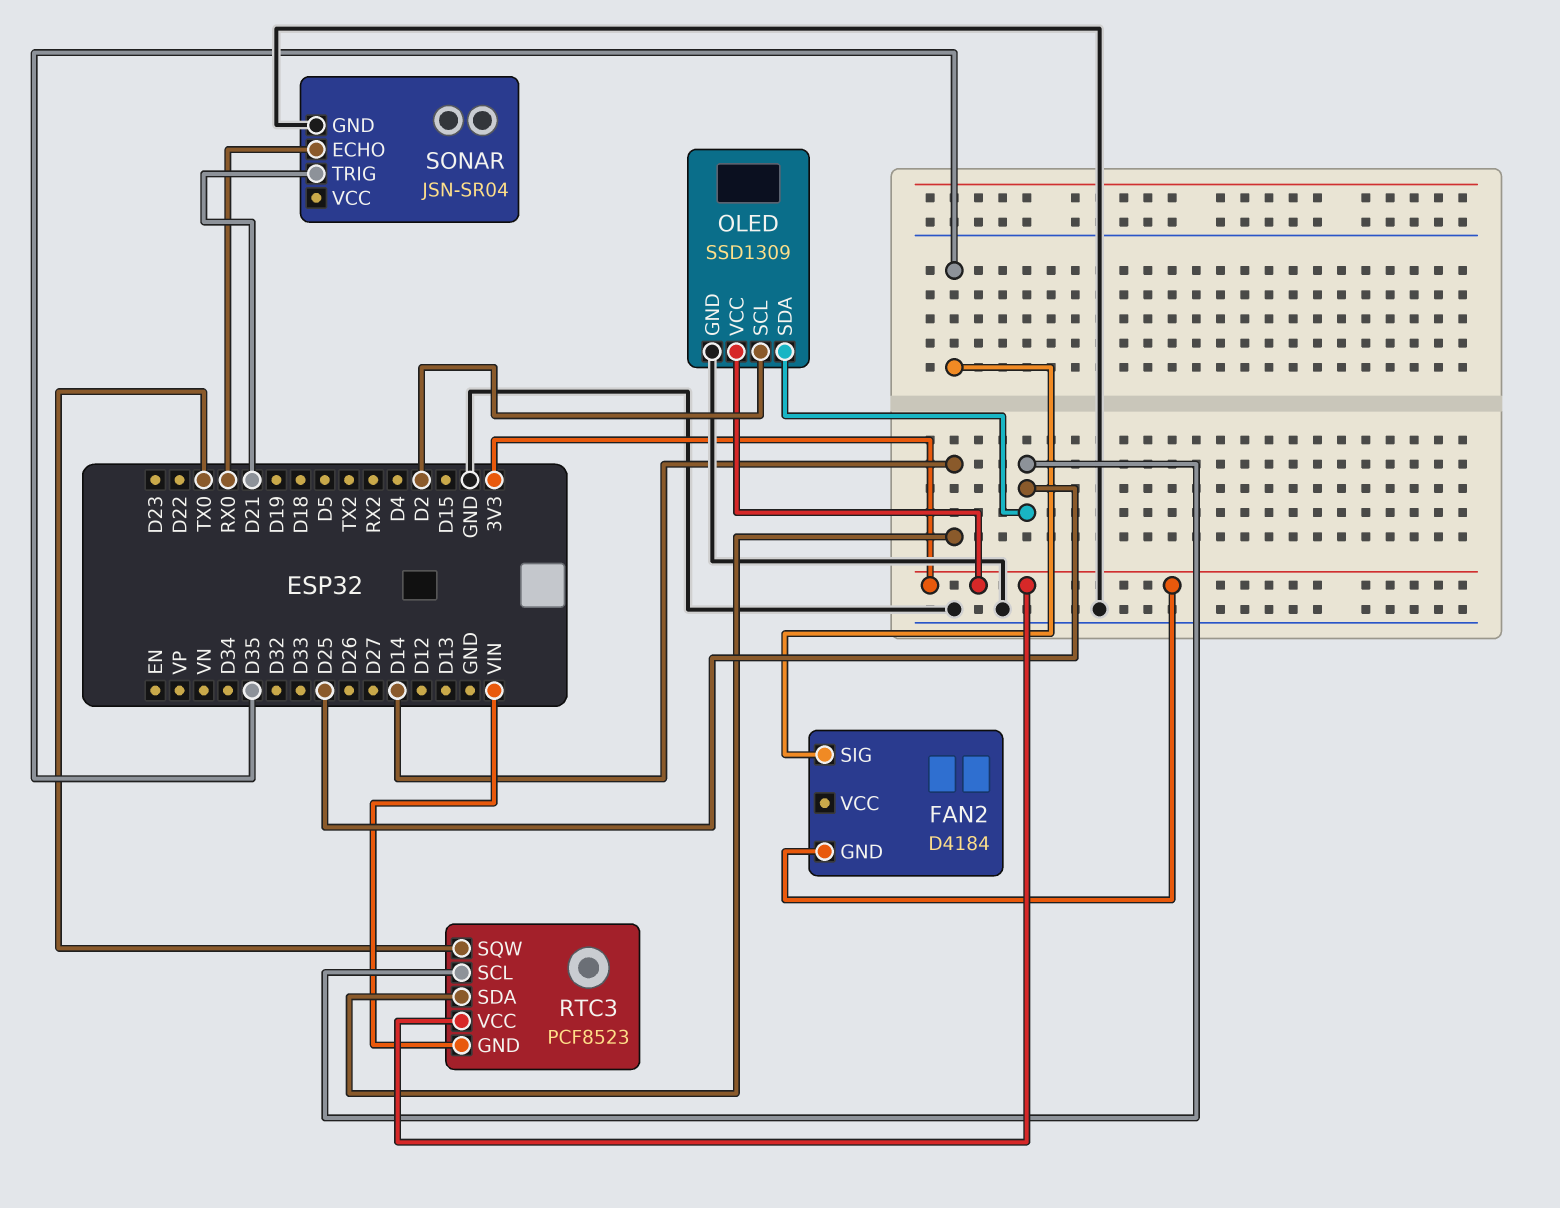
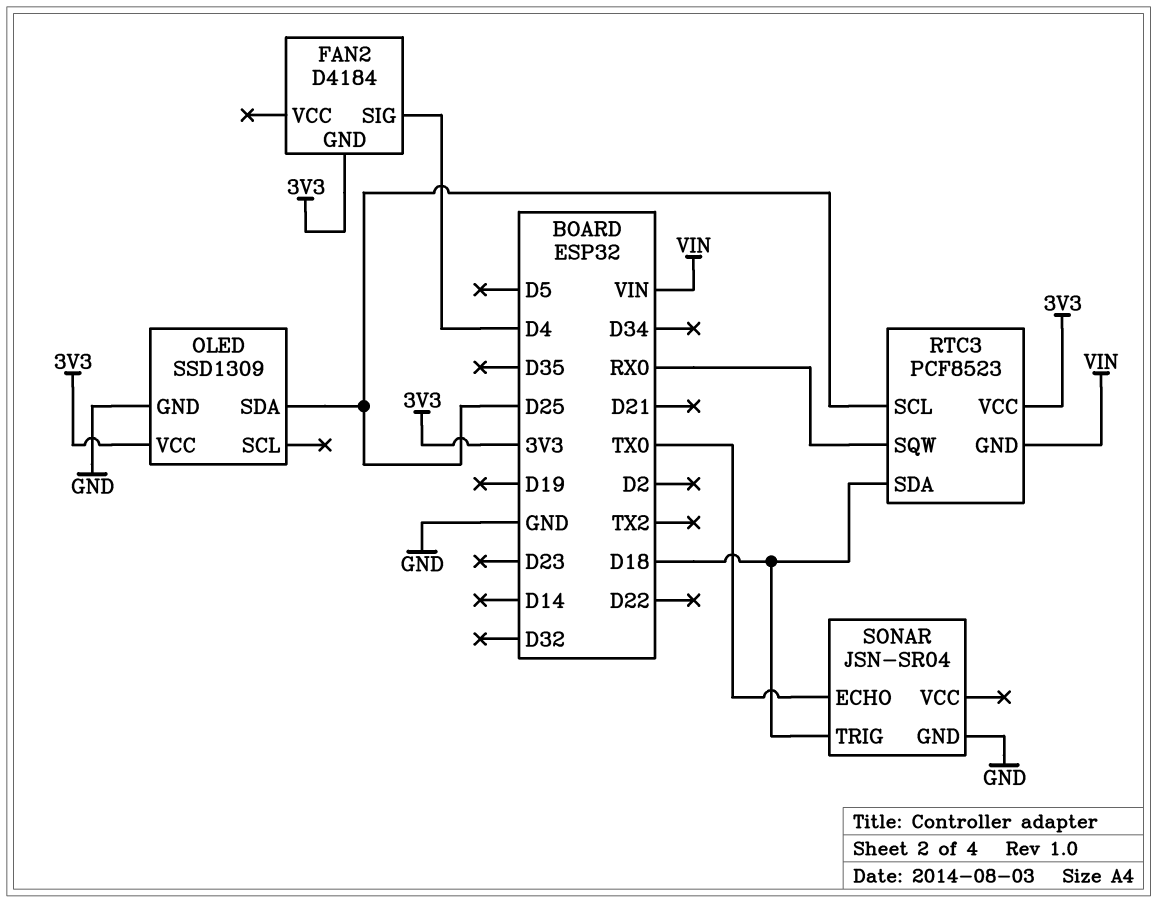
FAN2 pin SIG: D35 -> D4
OLED pin SCL: D2 -> none
RTC3 pin SDA: D14 -> D18
RTC3 pin SQW: TX0 -> RX0
SONAR pin ECHO: RX0 -> TX0
SONAR pin TRIG: D21 -> D18

